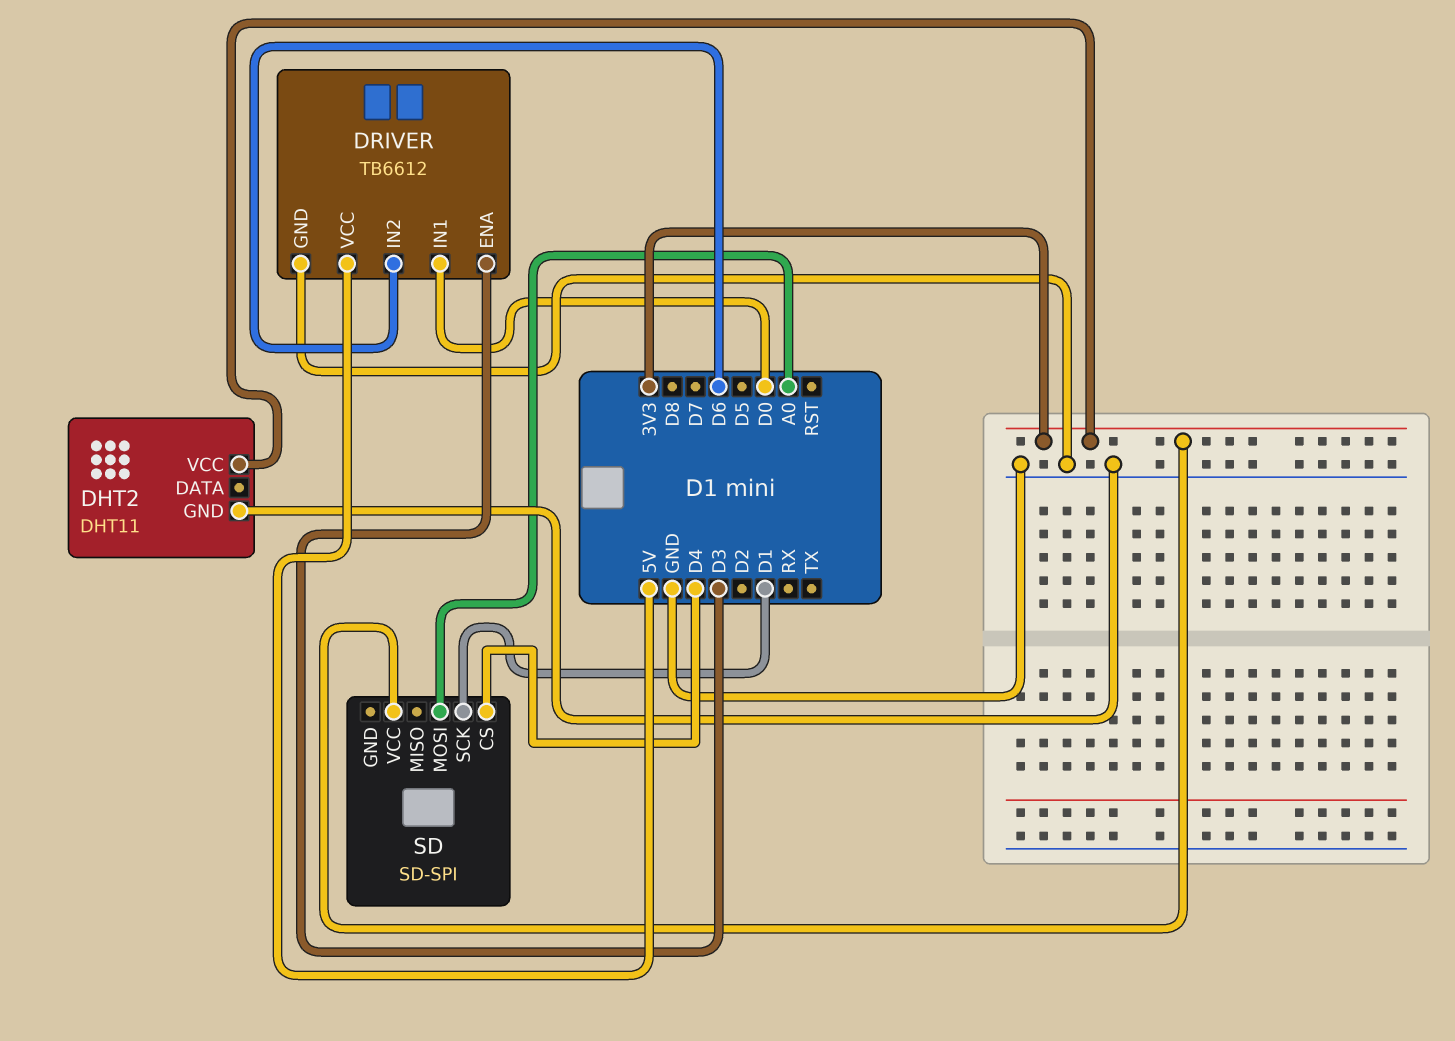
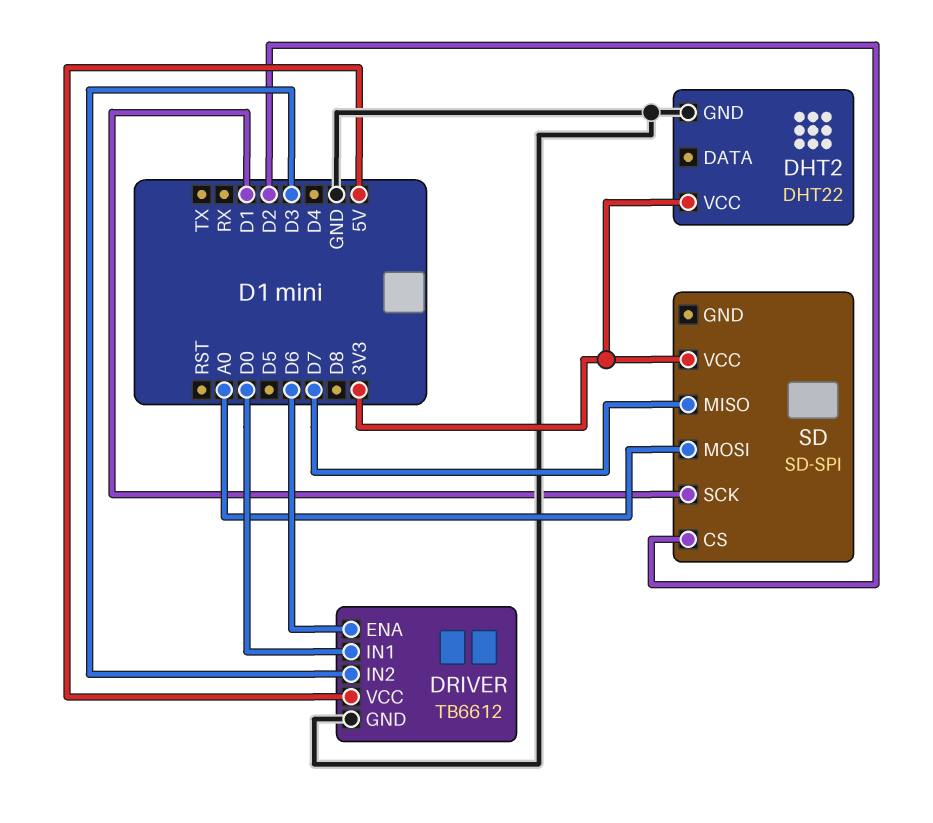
DHT2: DHT11 -> DHT22
DRIVER pin ENA: D3 -> D6
DRIVER pin IN2: D6 -> D3
SD pin CS: D4 -> D2
SD pin MISO: none -> D7

